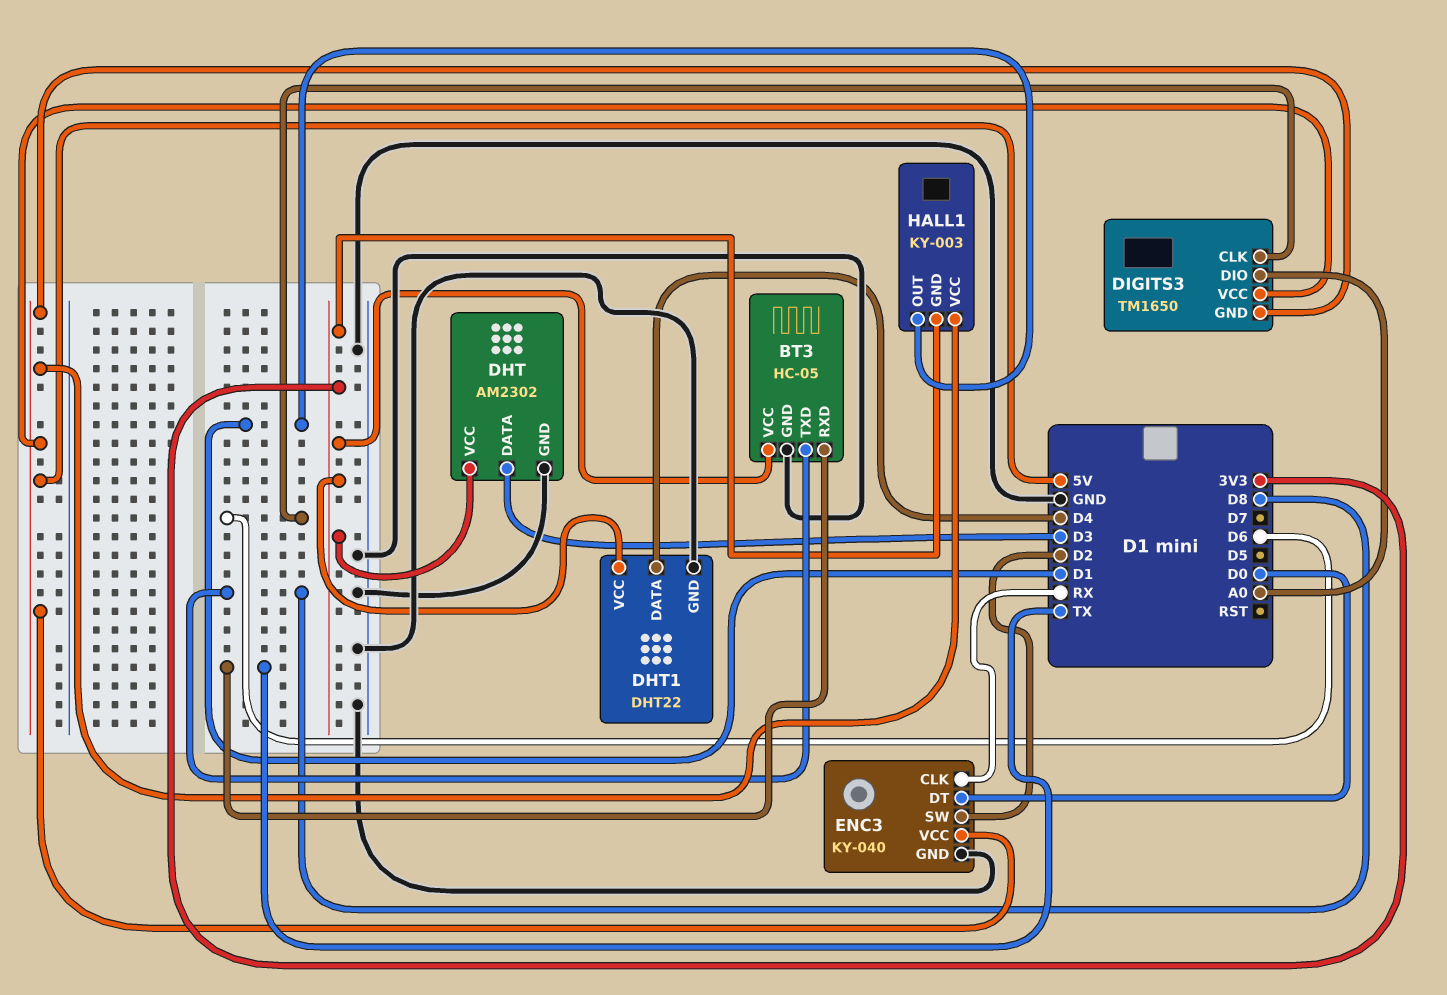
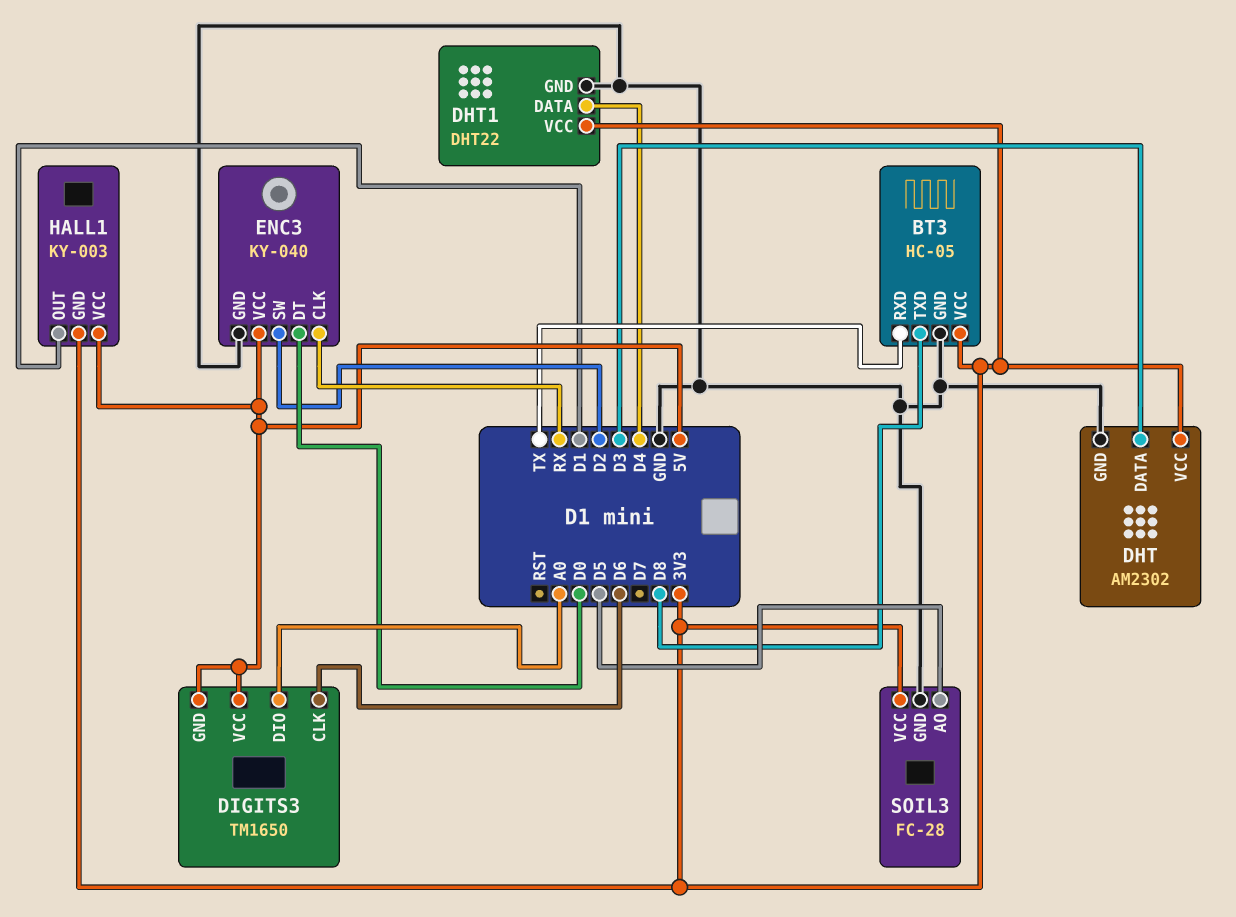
SOIL3: none -> FC-28
SOIL3 pin AO: none -> D5
SOIL3 pin GND: none -> GND
SOIL3 pin VCC: none -> 3V3

